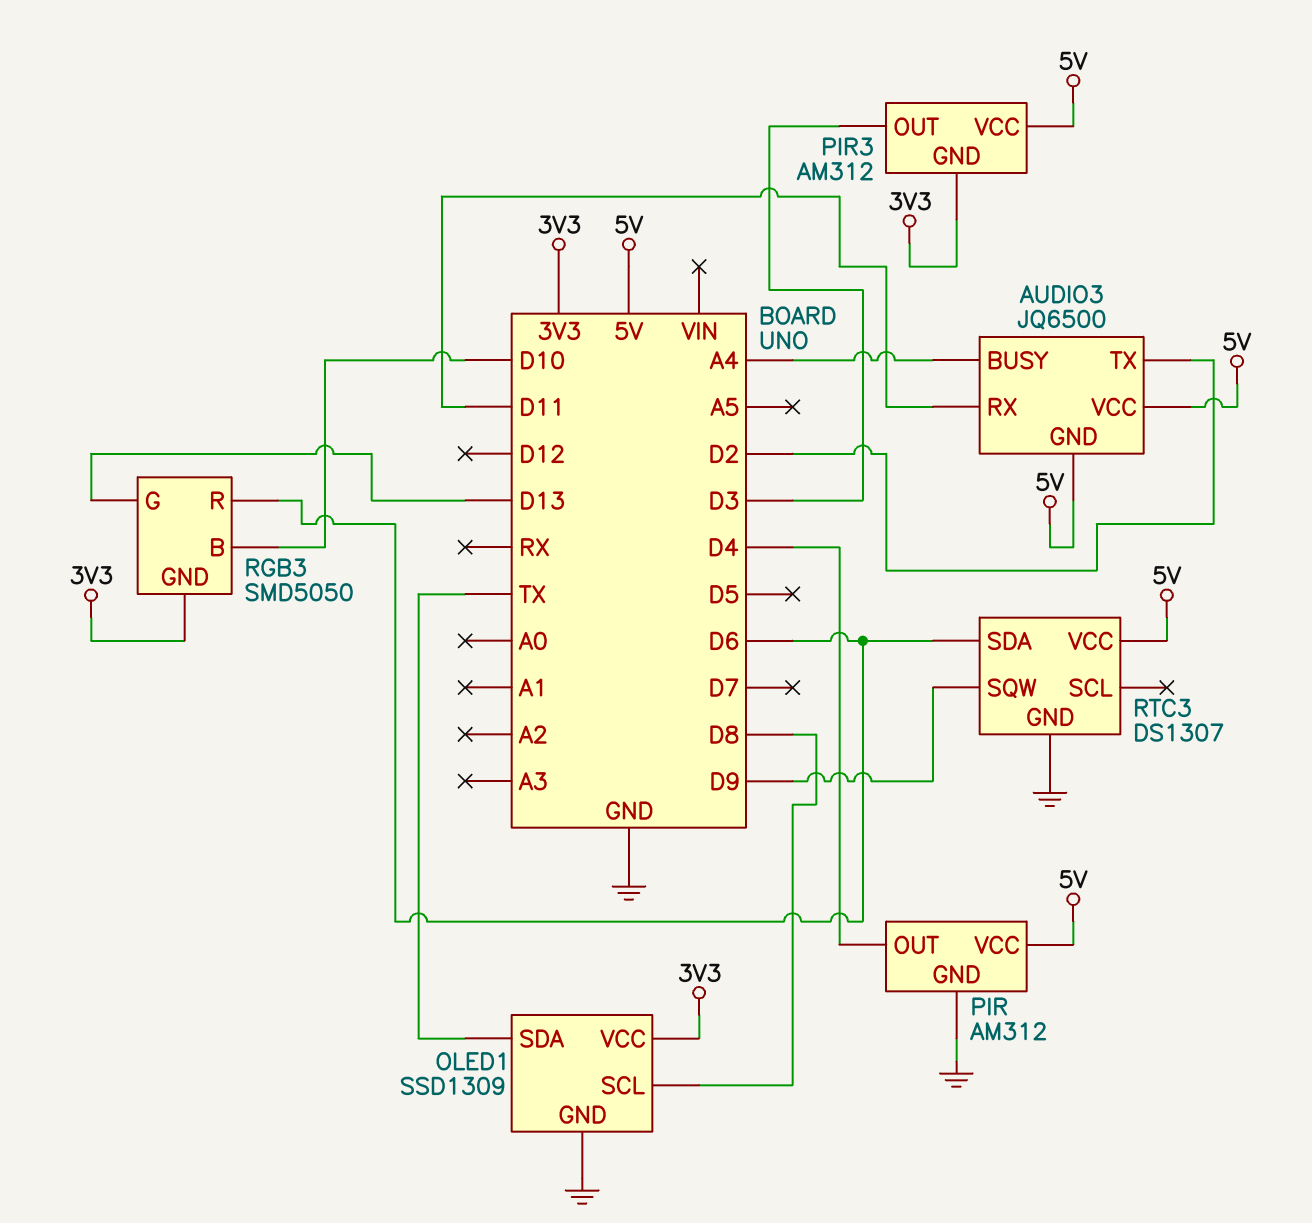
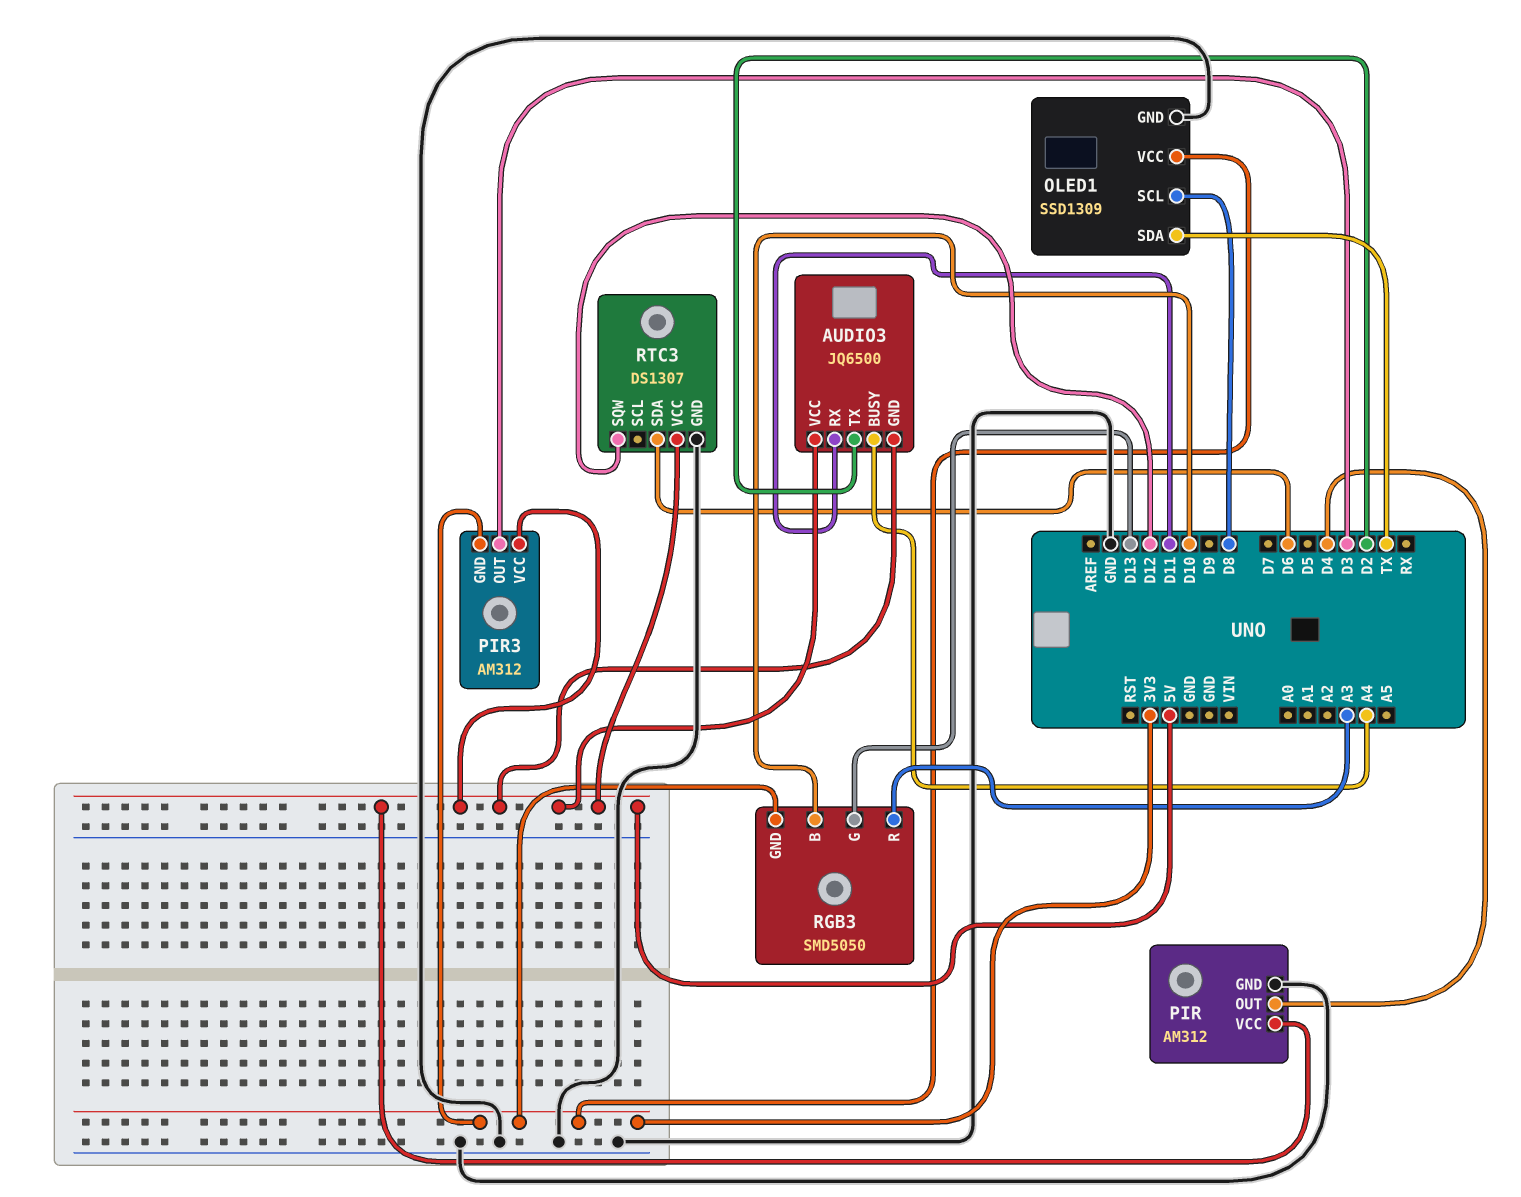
RGB3 pin R: D6 -> A3
RTC3 pin SQW: D9 -> D12

